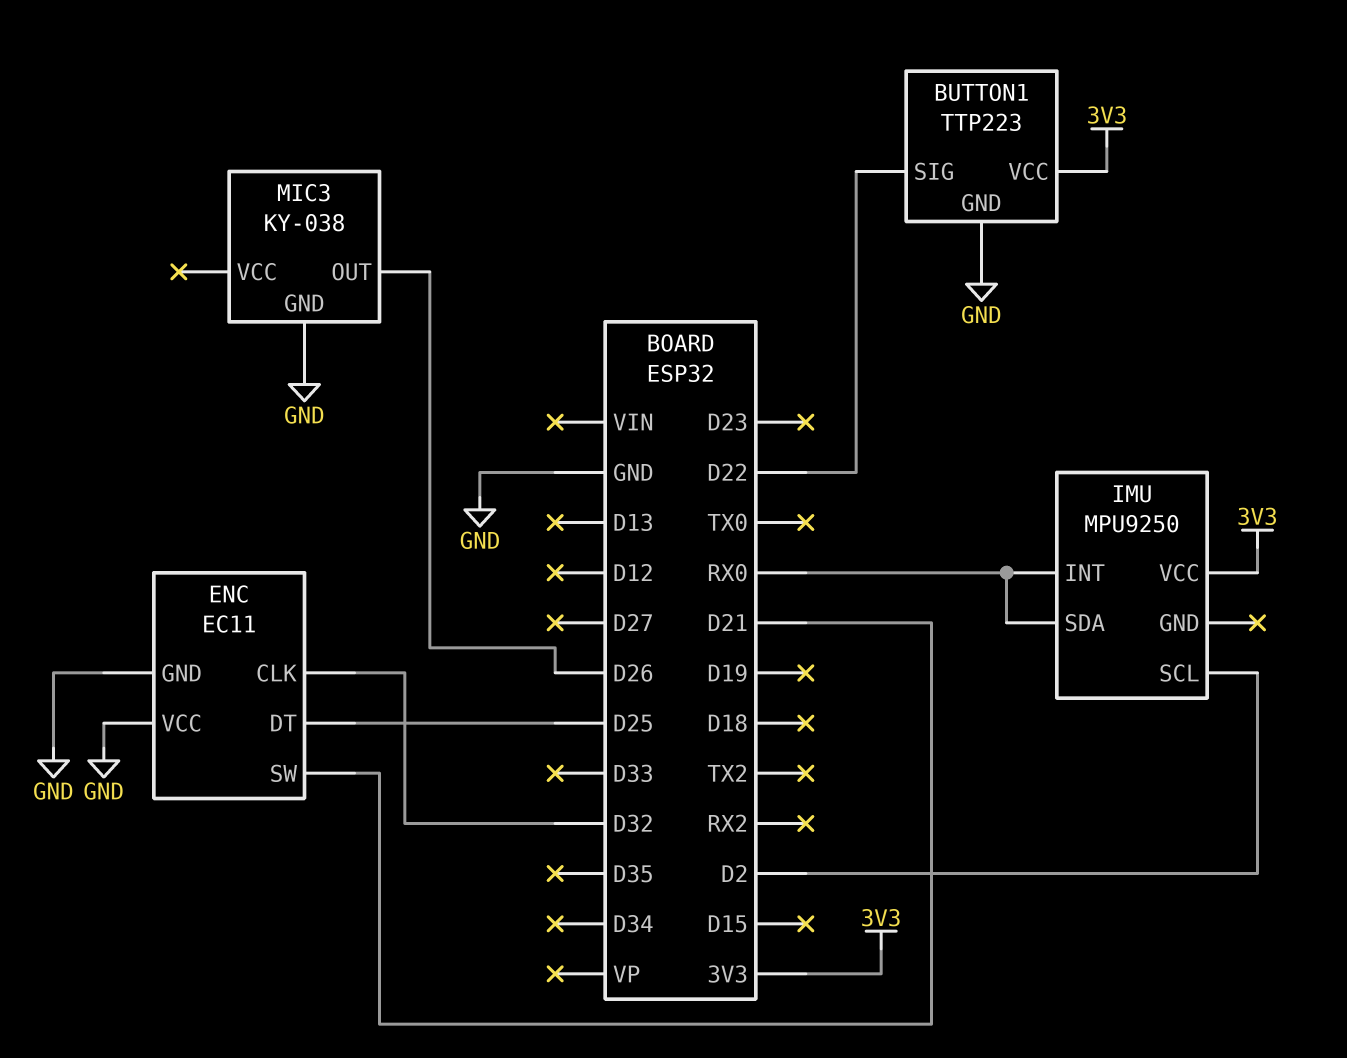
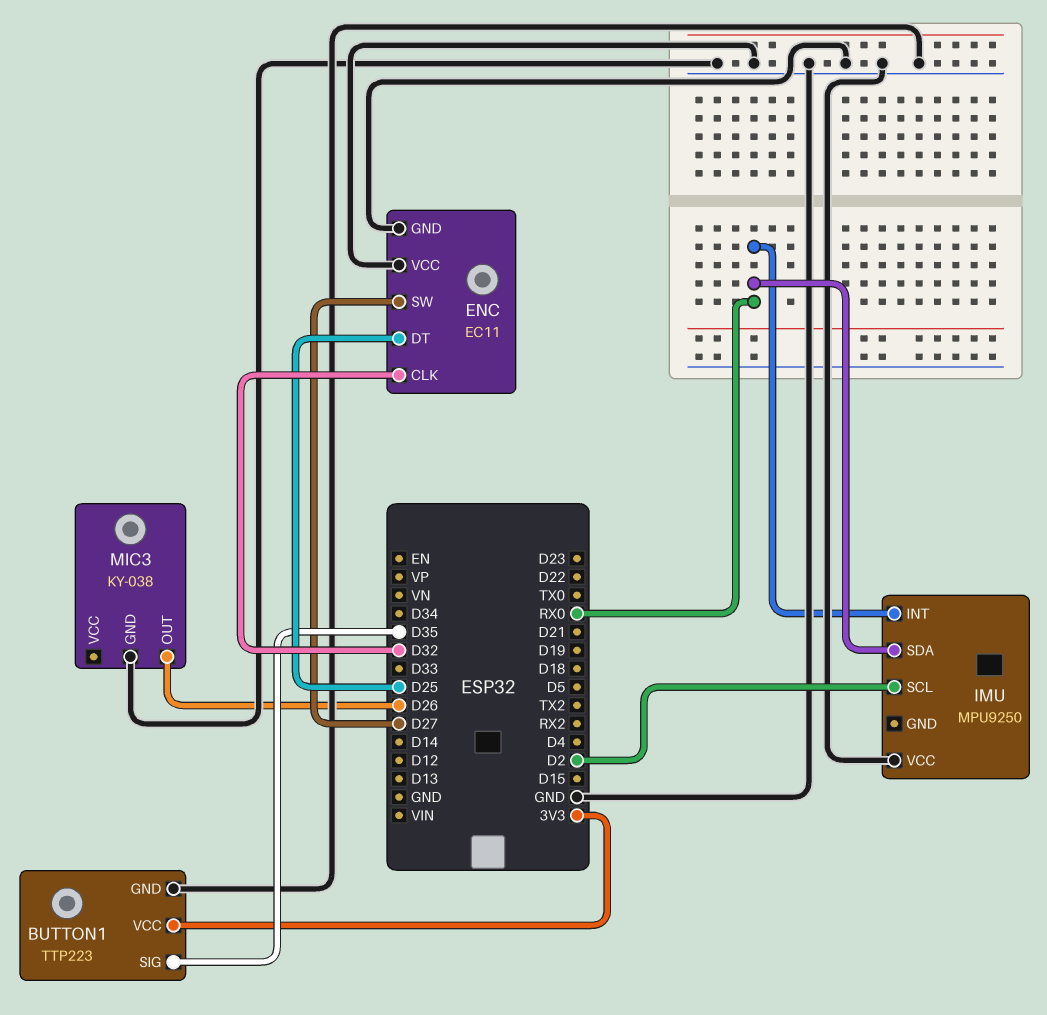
BUTTON1 pin SIG: D22 -> D35
ENC pin SW: D21 -> D27
IMU pin VCC: 3V3 -> GND

